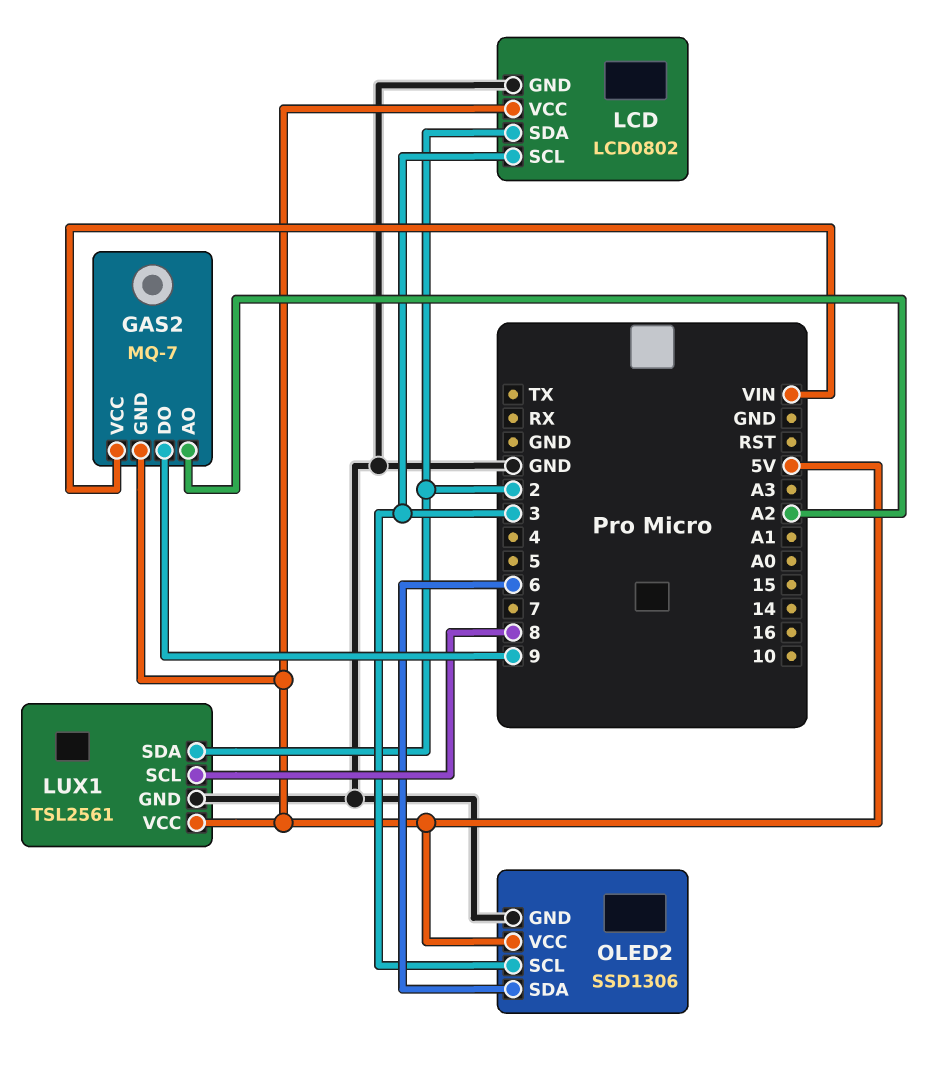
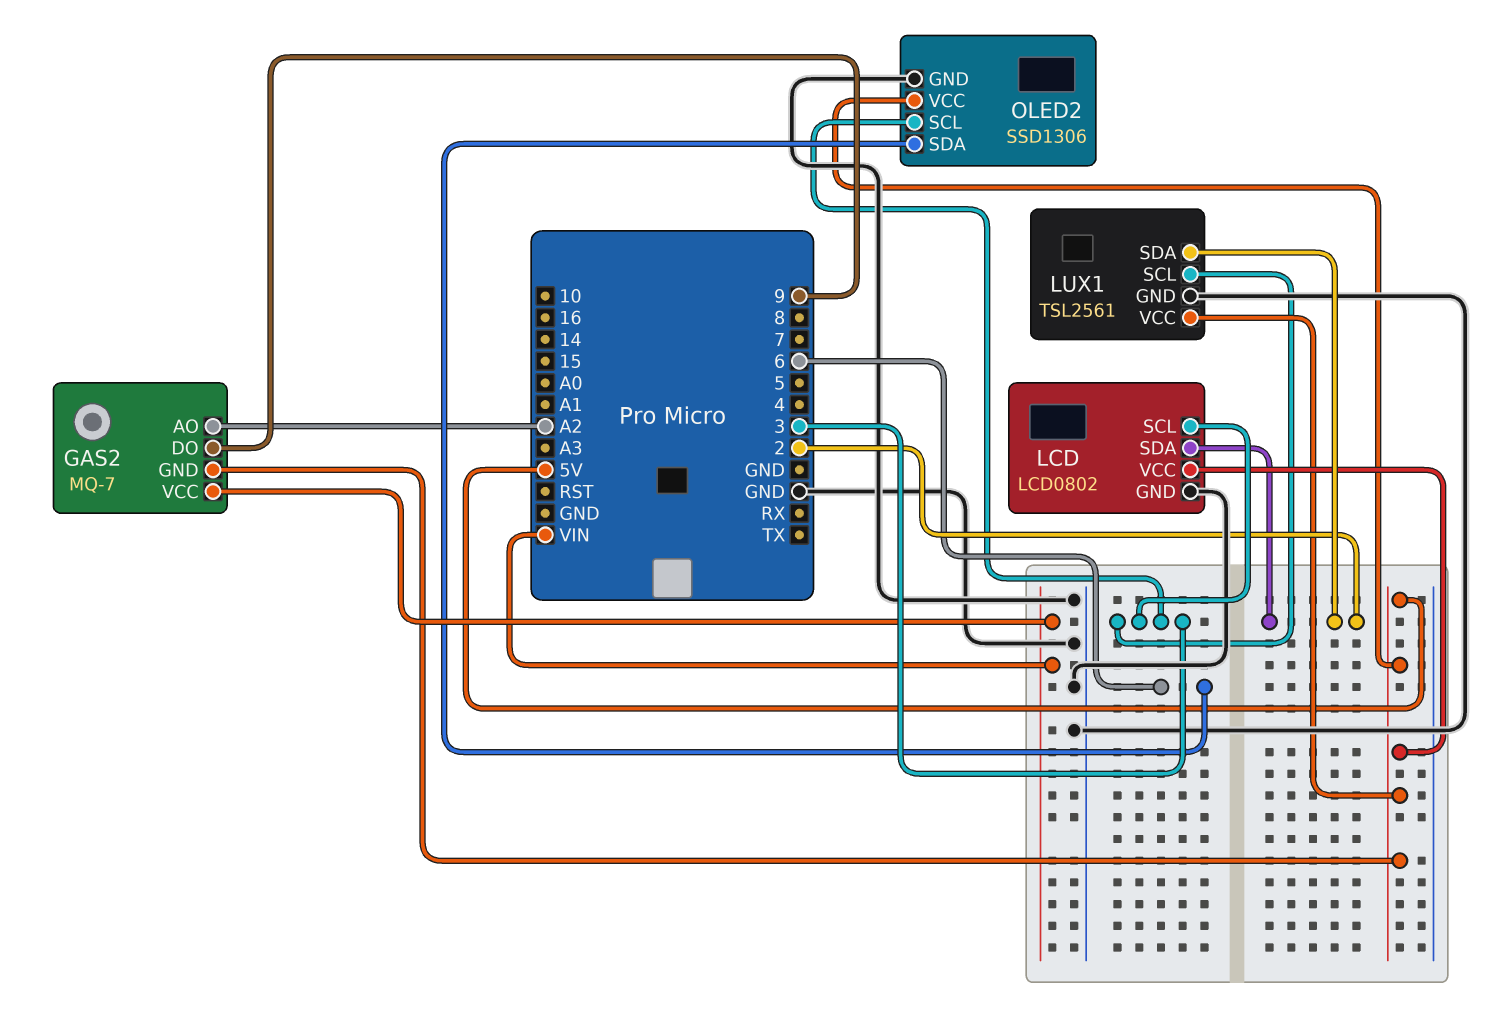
LUX1 pin SCL: 8 -> 3

